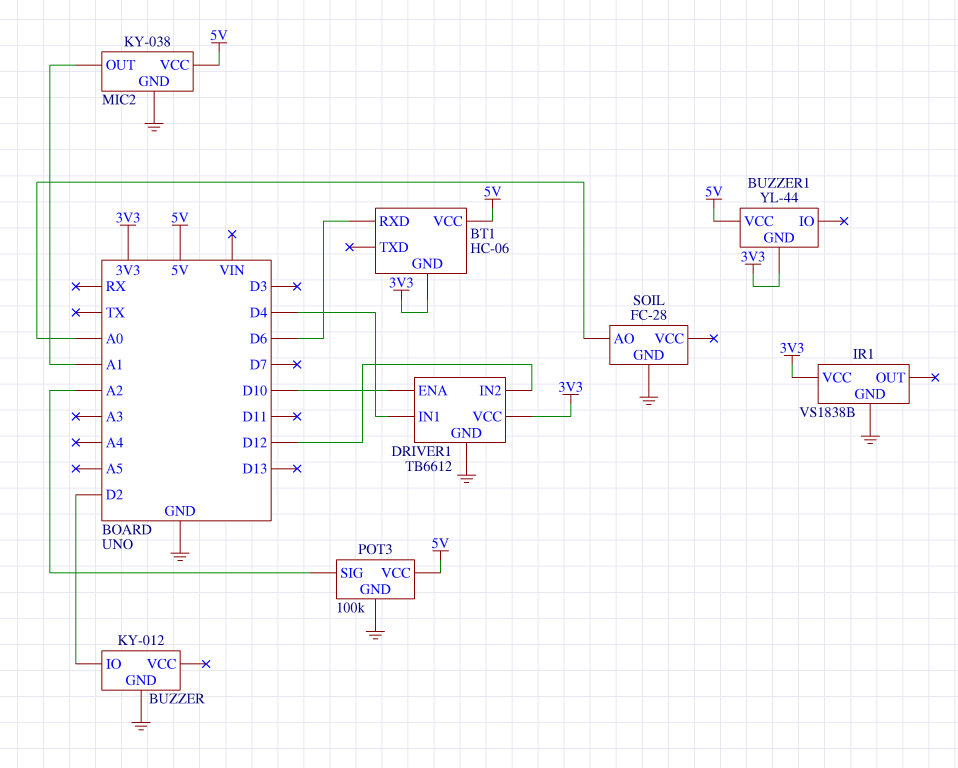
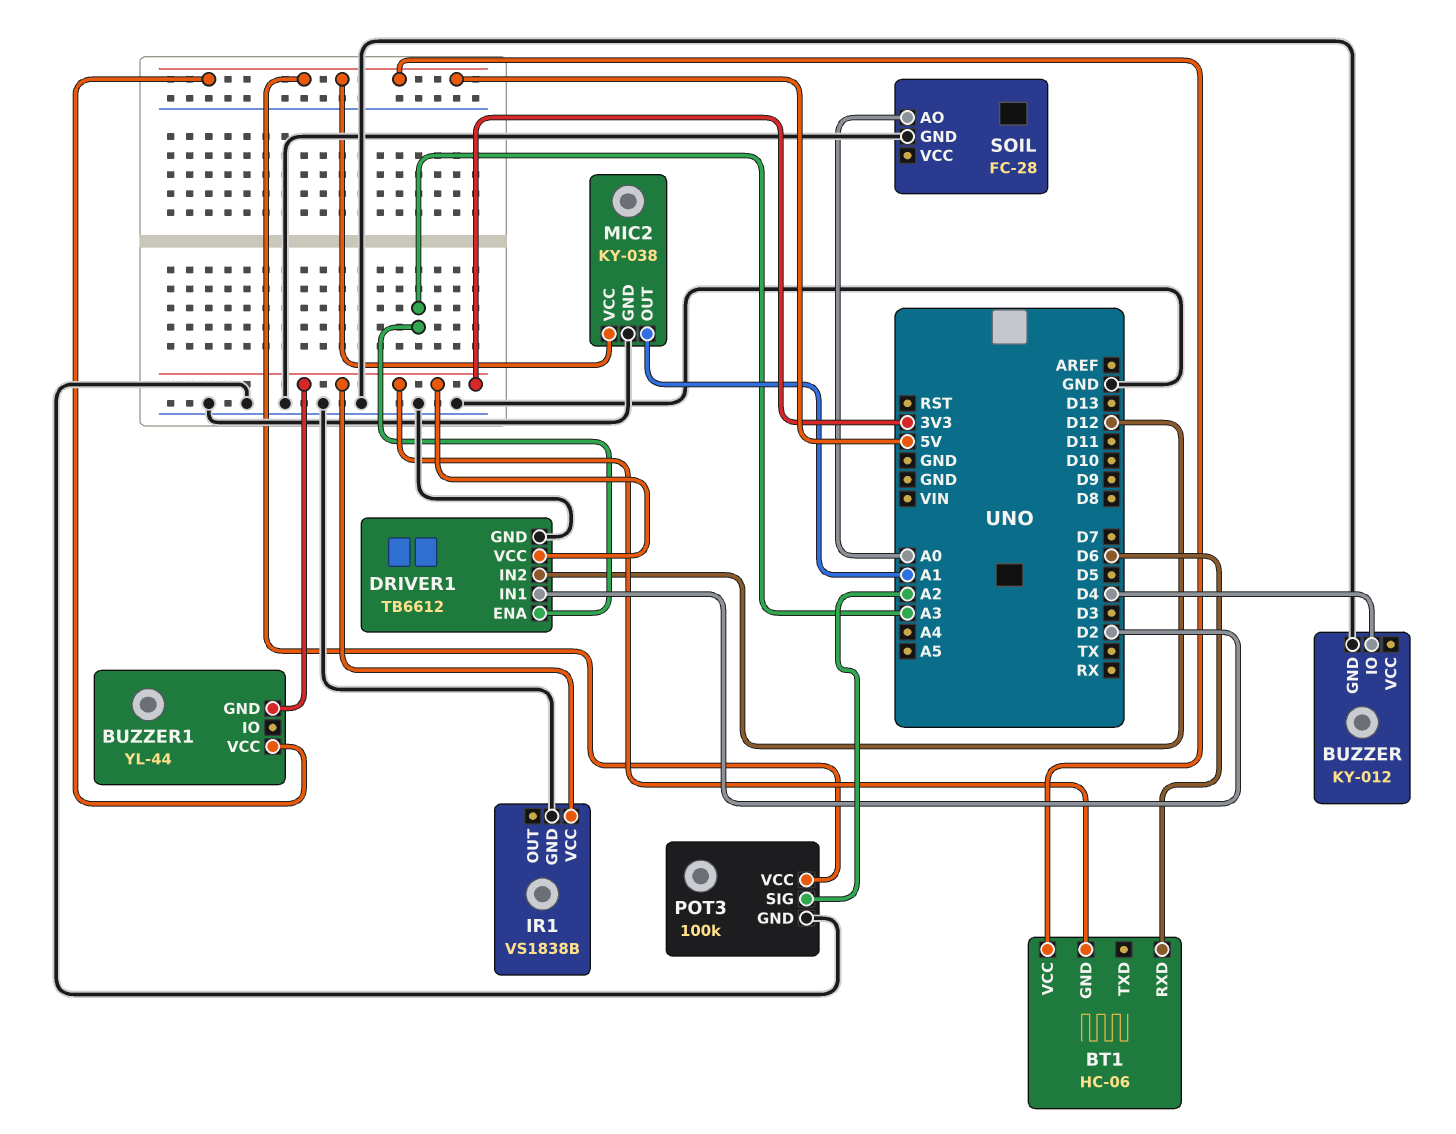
BUZZER pin IO: D2 -> D4
DRIVER1 pin ENA: D10 -> A3
DRIVER1 pin IN1: D4 -> D2

